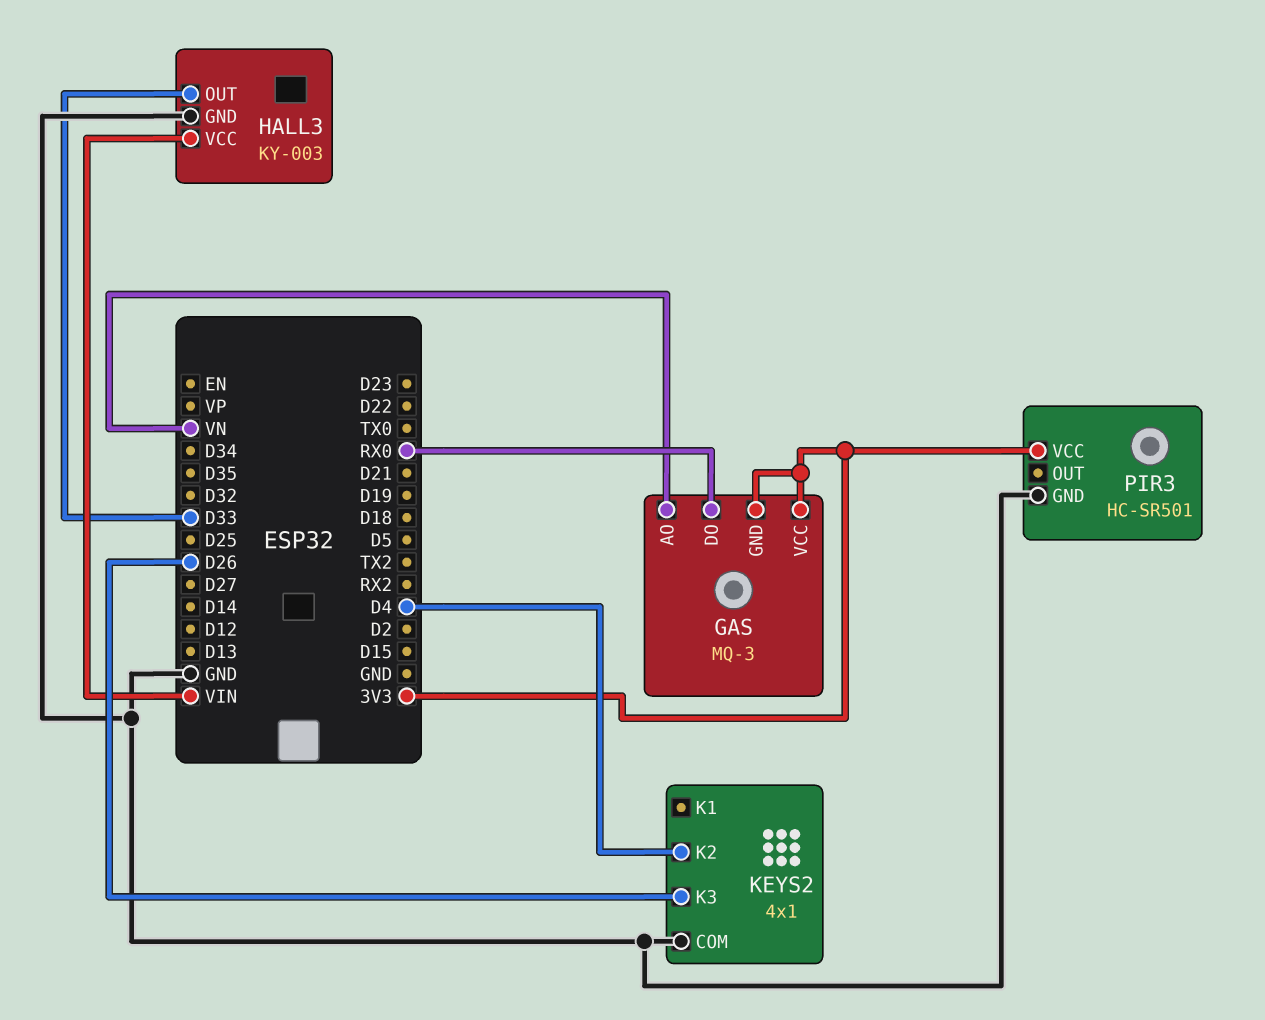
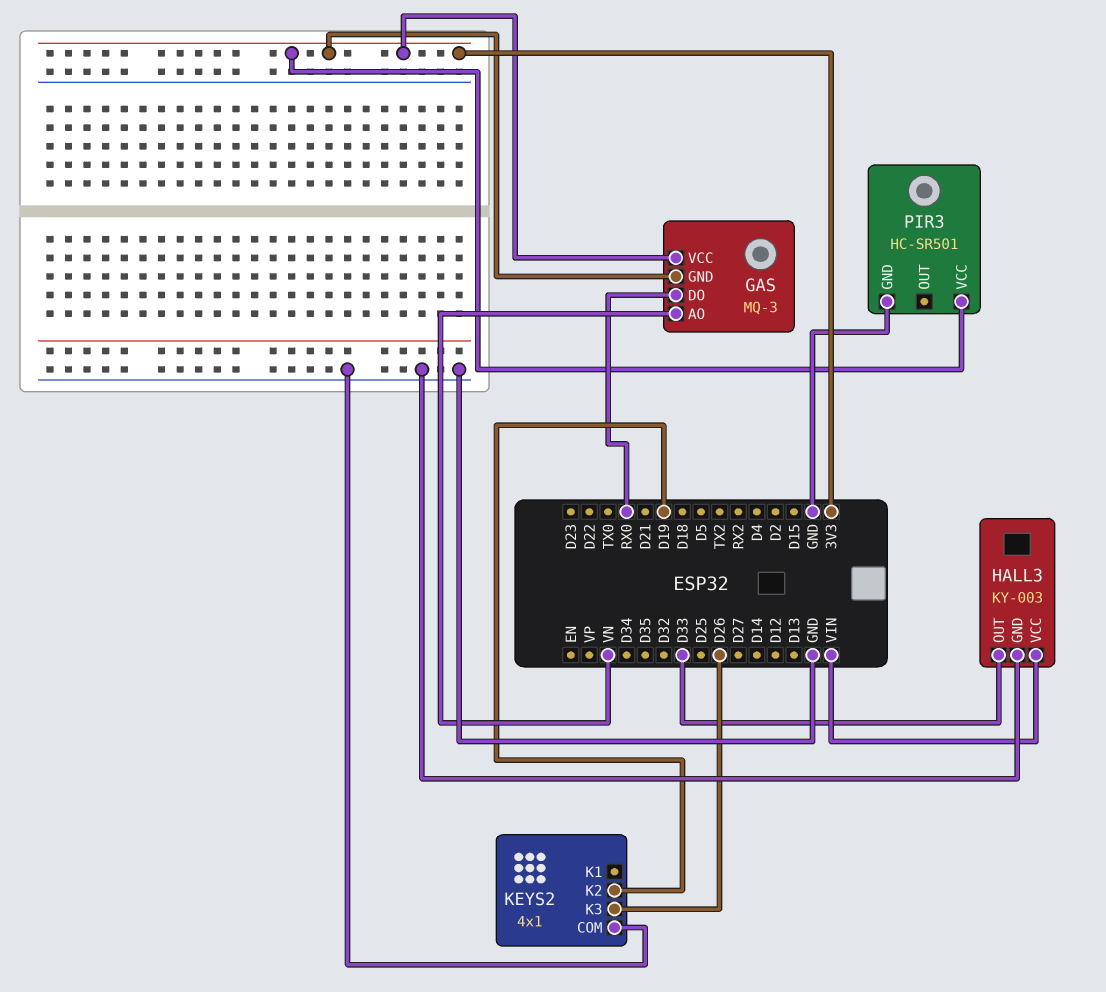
KEYS2 pin K2: D4 -> D19

